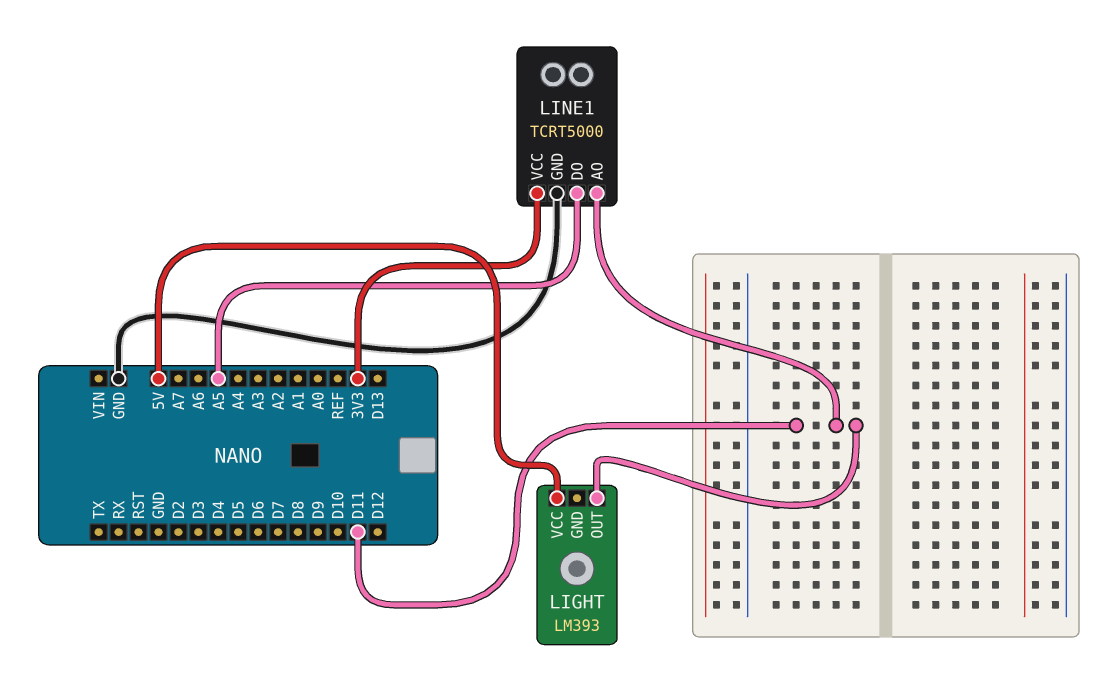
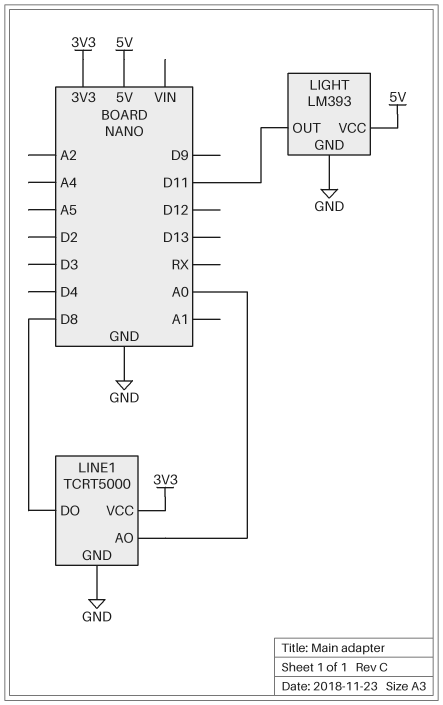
LIGHT pin GND: none -> GND
LINE1 pin AO: D11 -> A0
LINE1 pin DO: A5 -> D8

